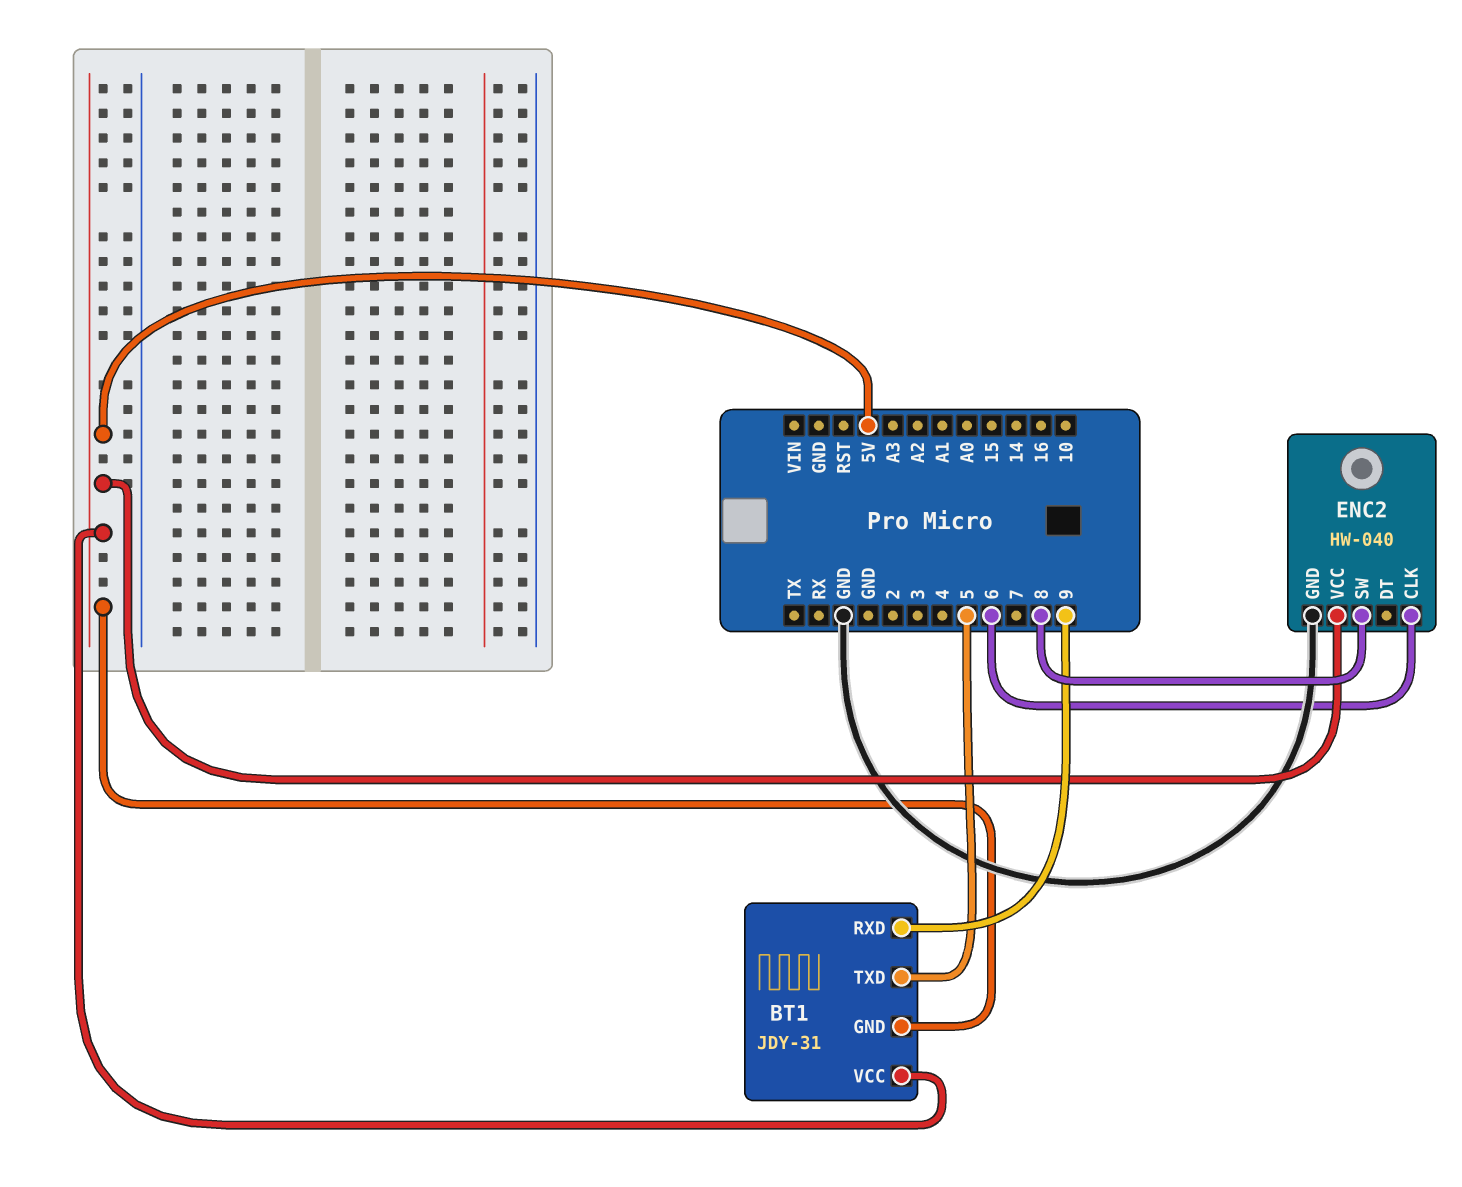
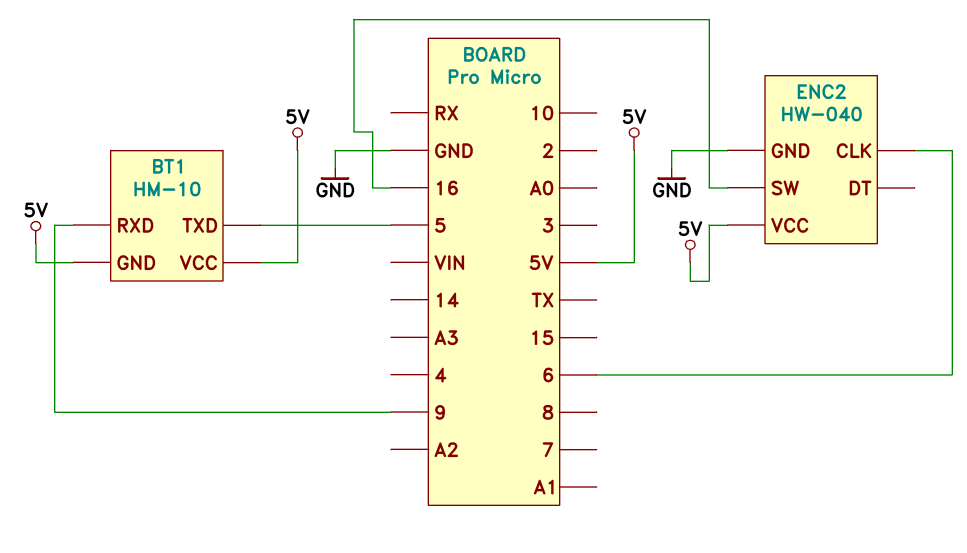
BT1: JDY-31 -> HM-10
ENC2 pin SW: 8 -> 16

